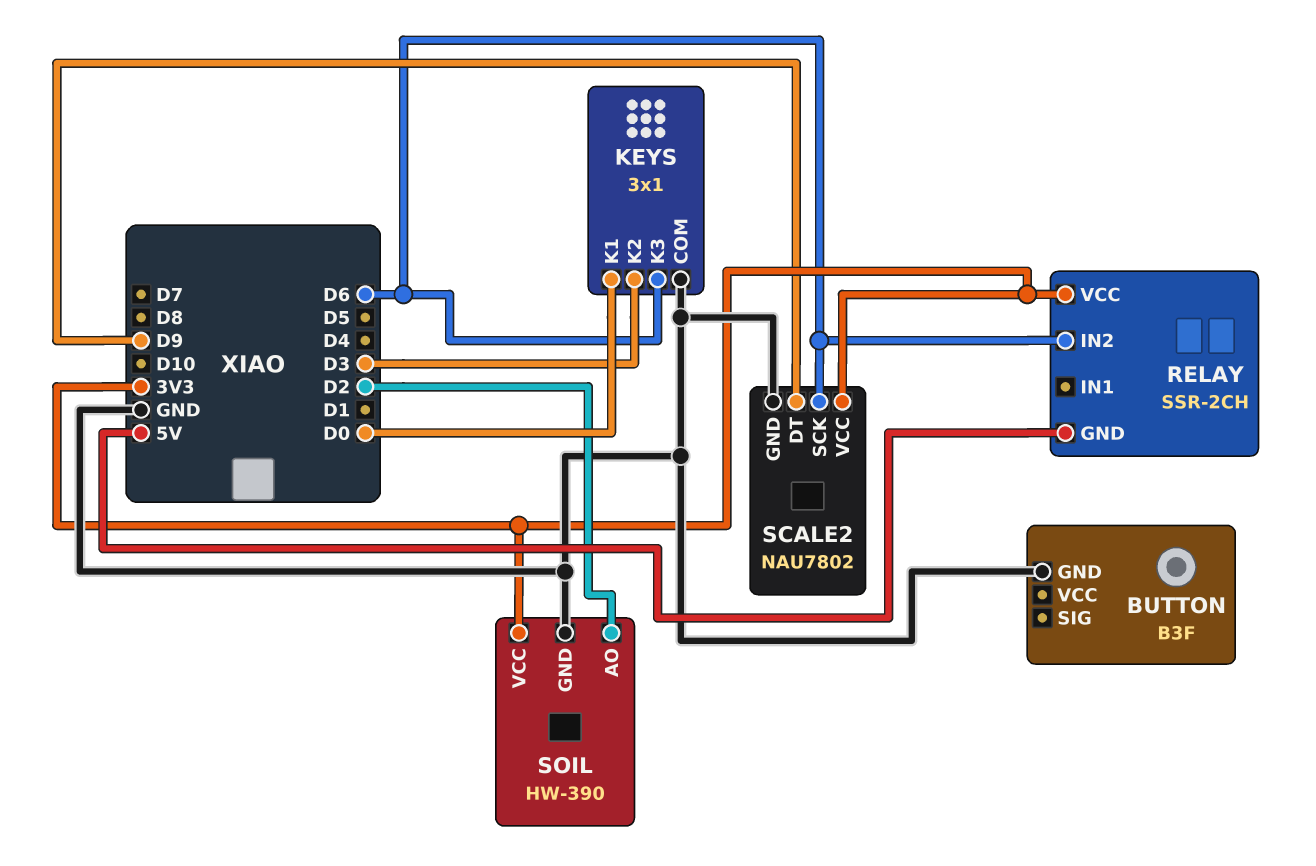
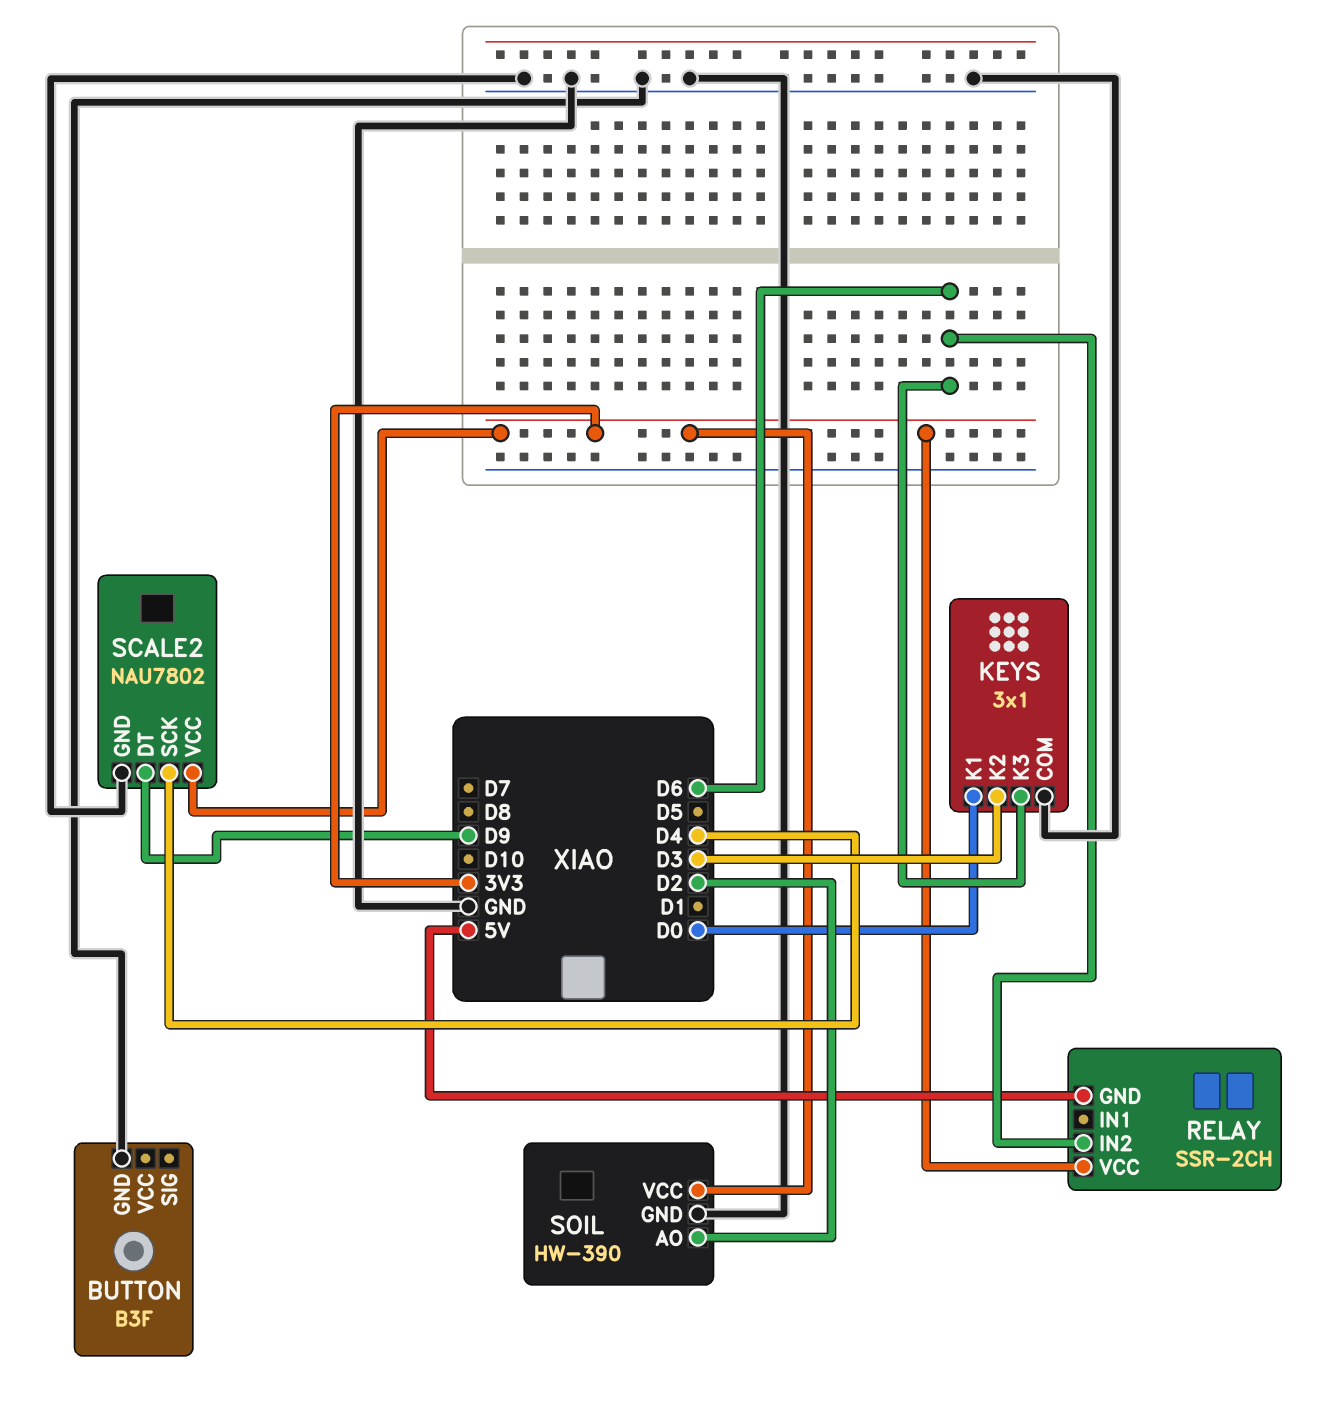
SCALE2 pin SCK: D6 -> D4

